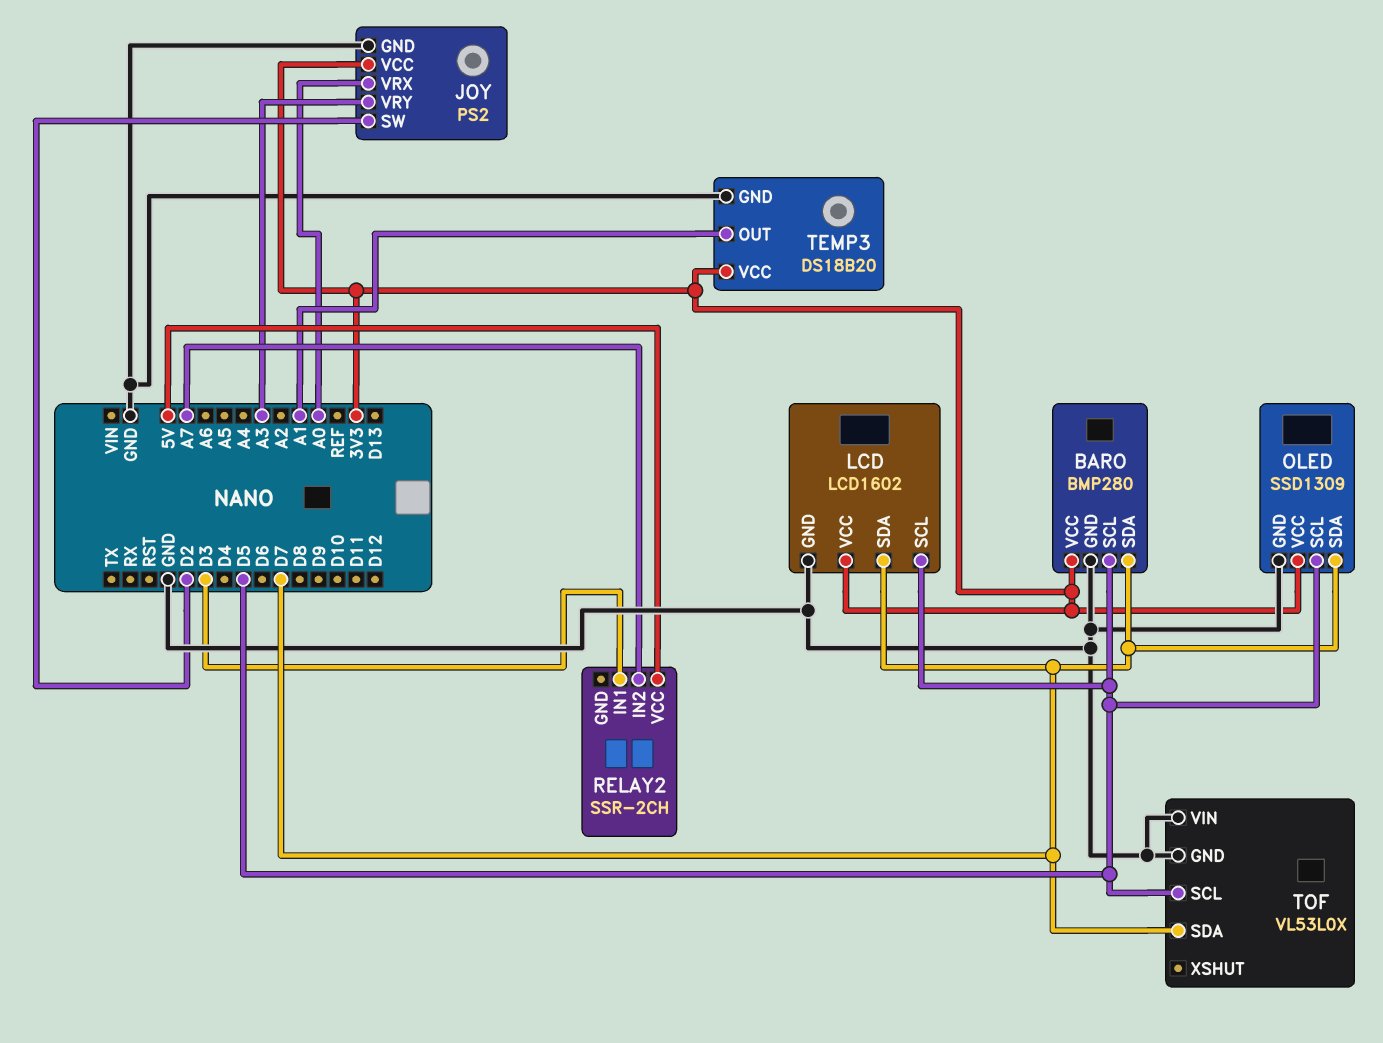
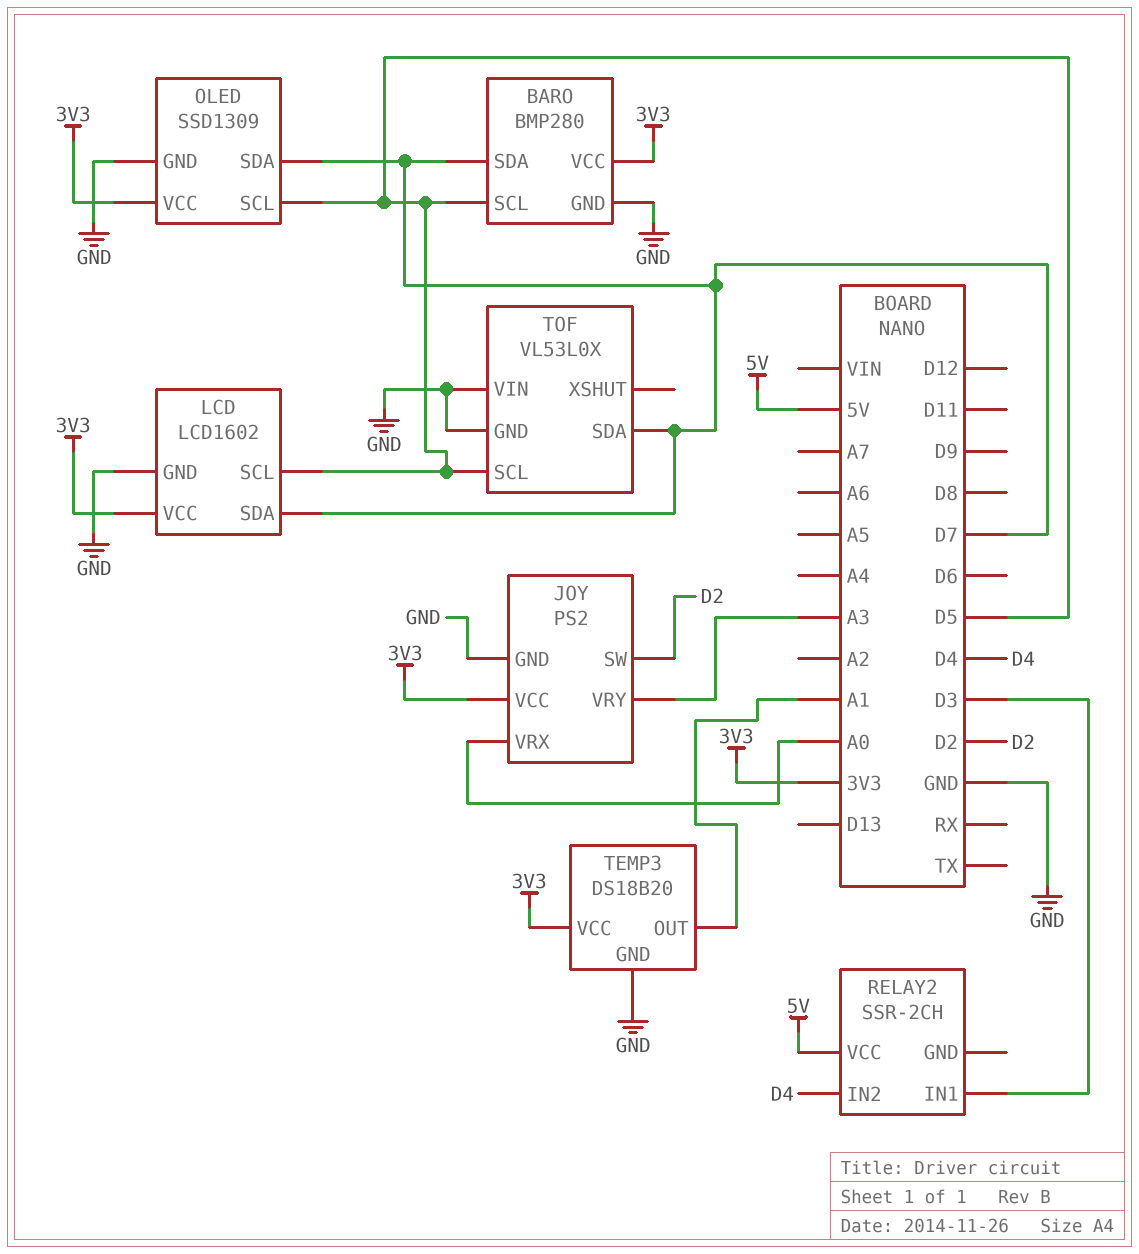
RELAY2 pin IN2: A7 -> D4

